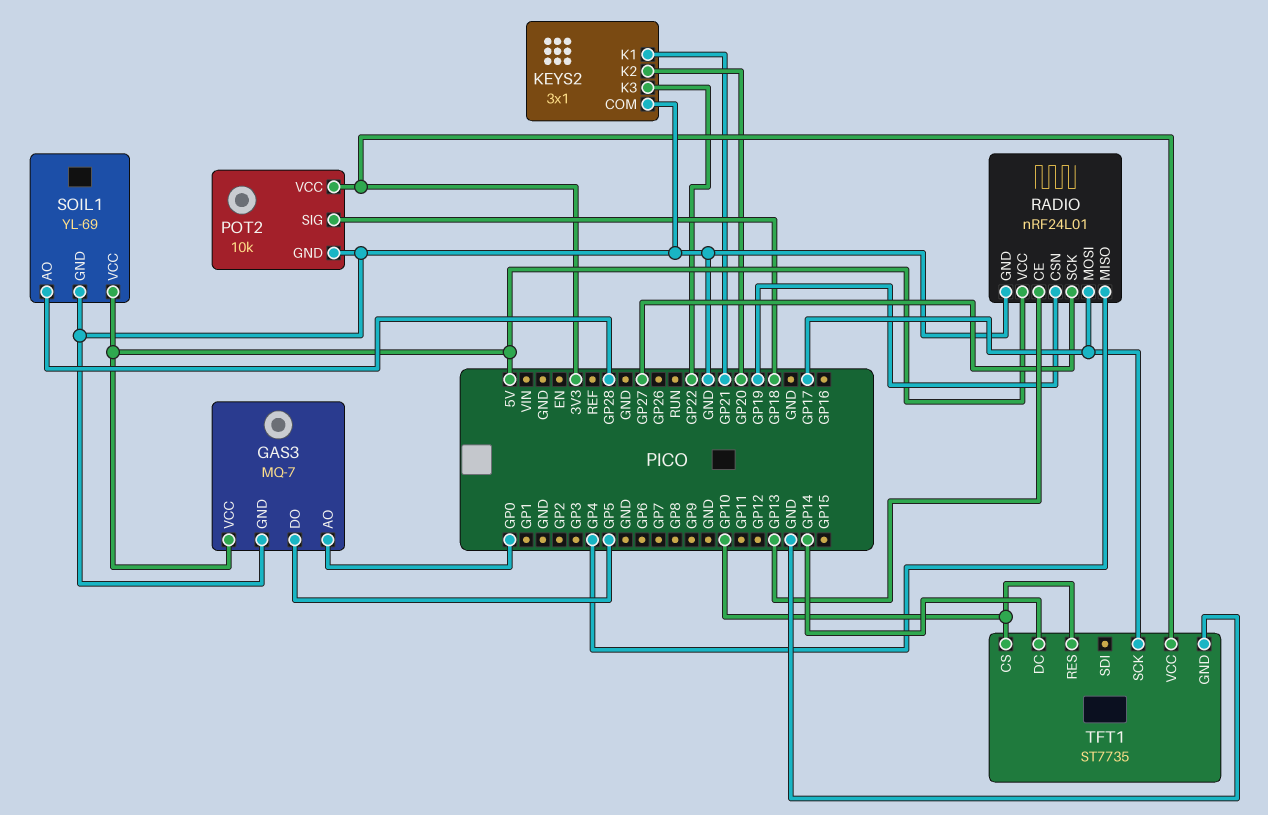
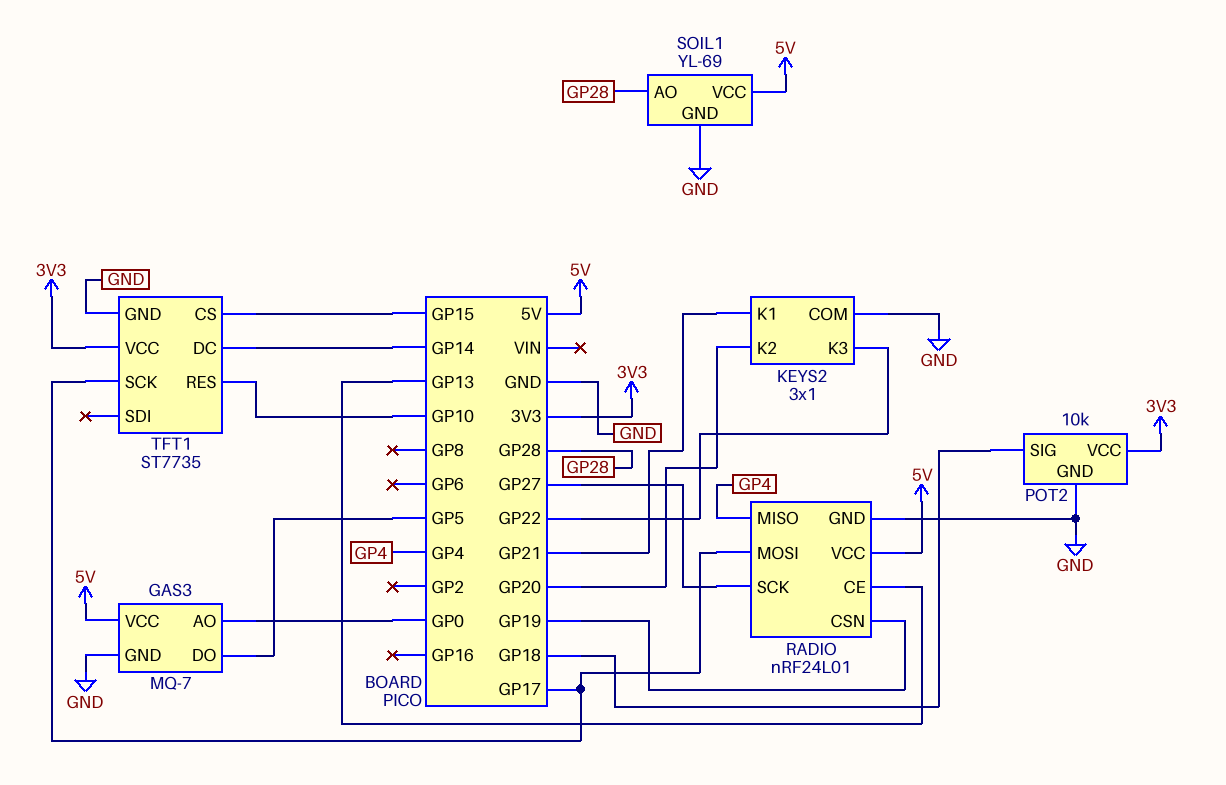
TFT1 pin CS: GP10 -> GP15

